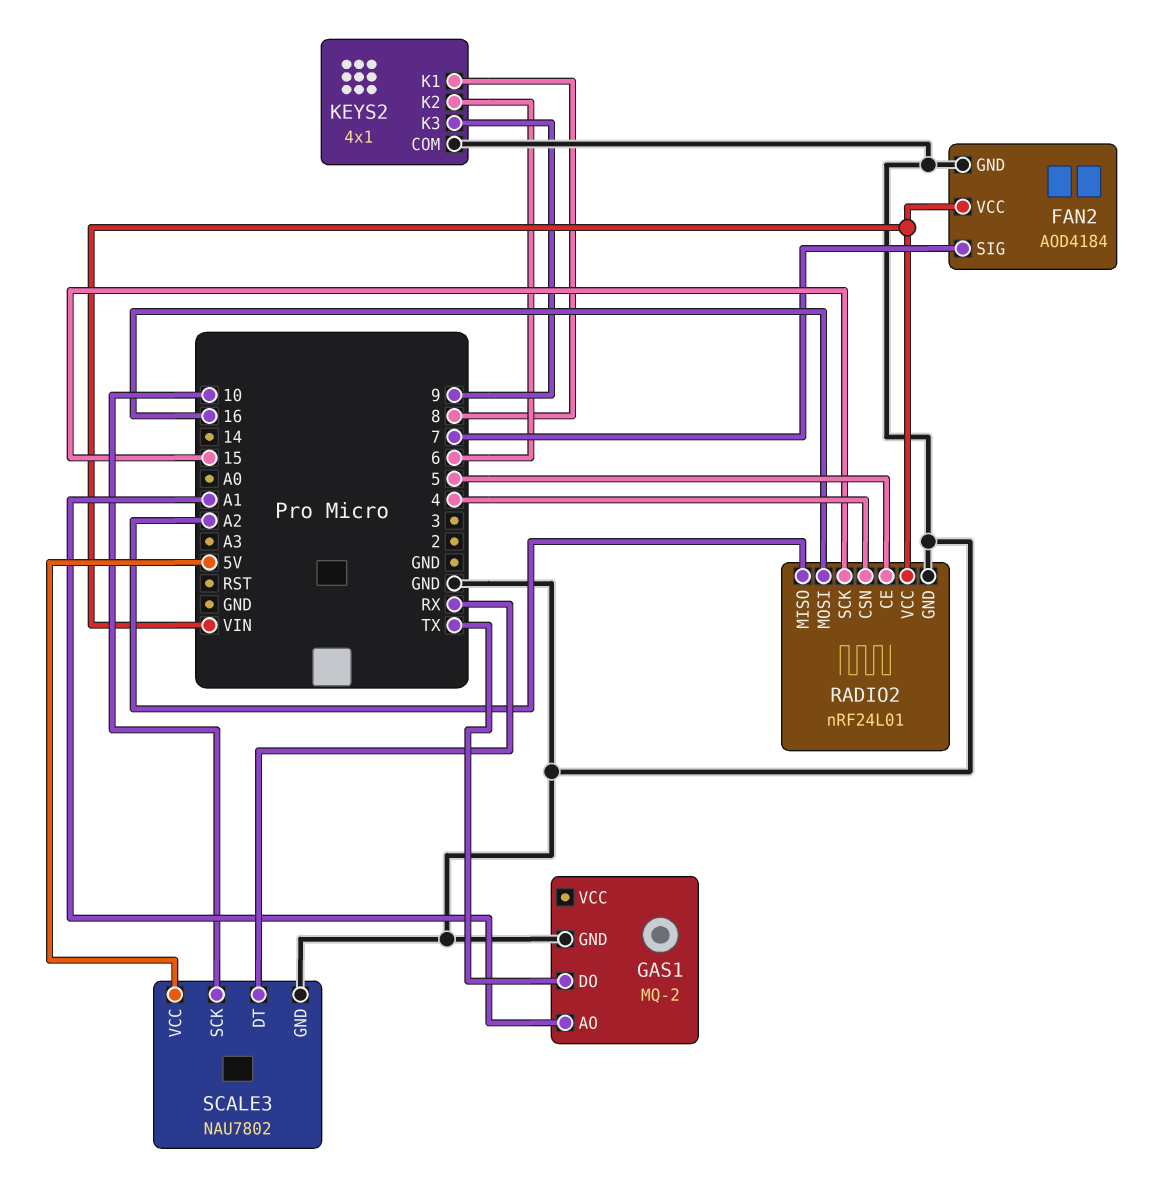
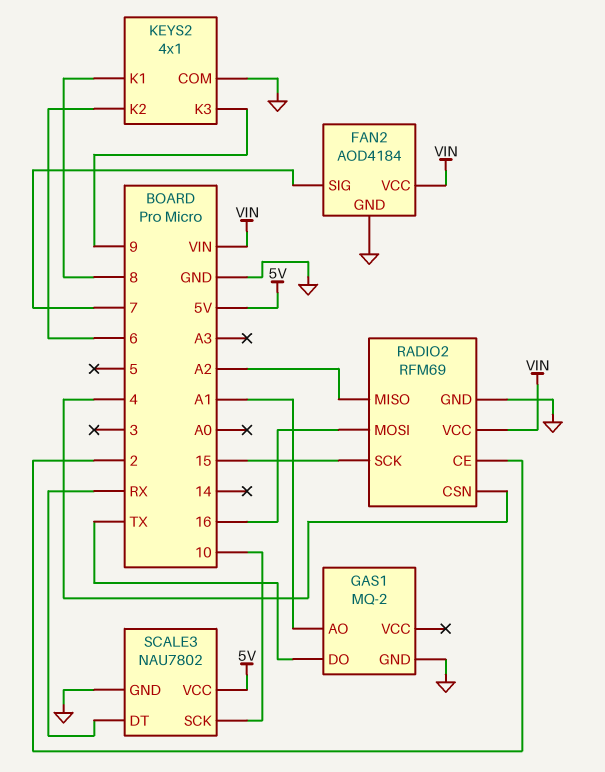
RADIO2: nRF24L01 -> RFM69
RADIO2 pin CE: 5 -> 2

